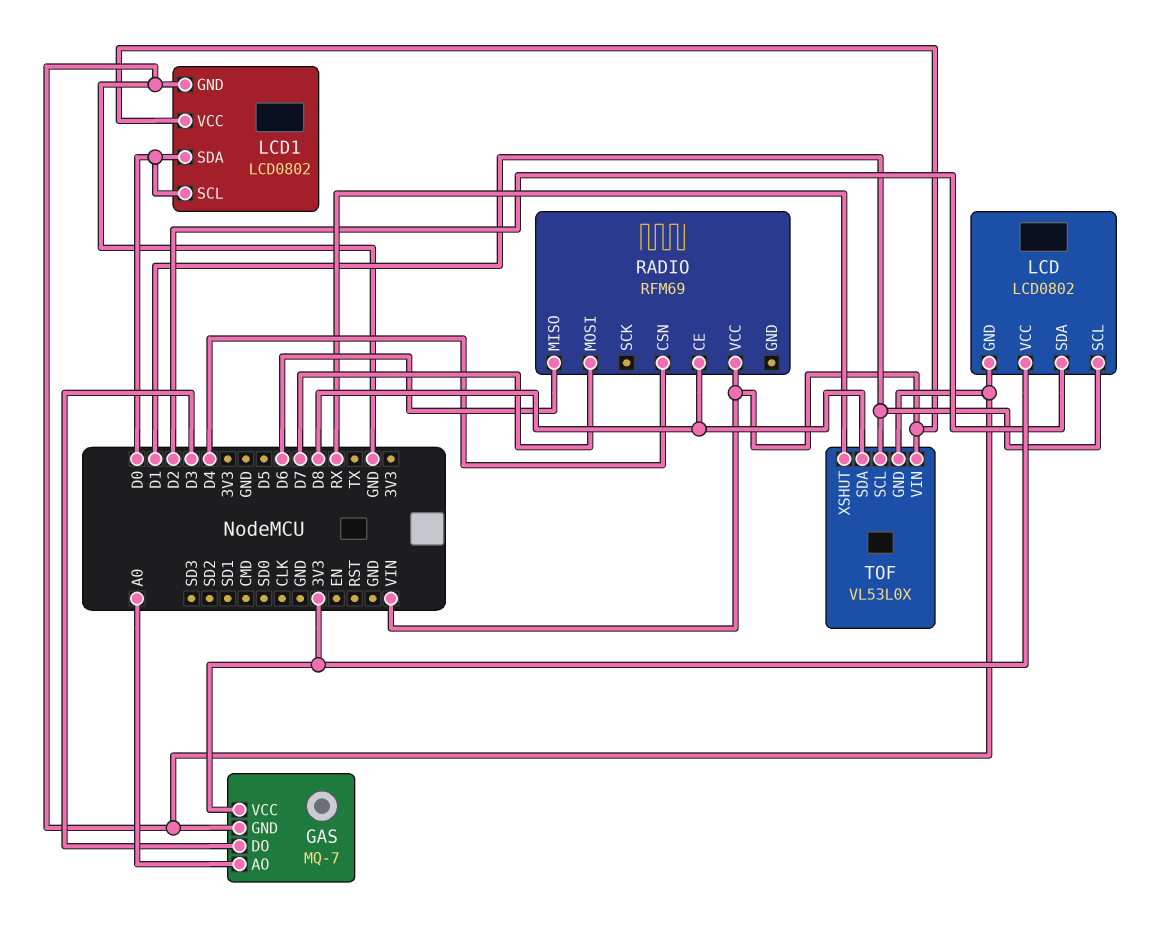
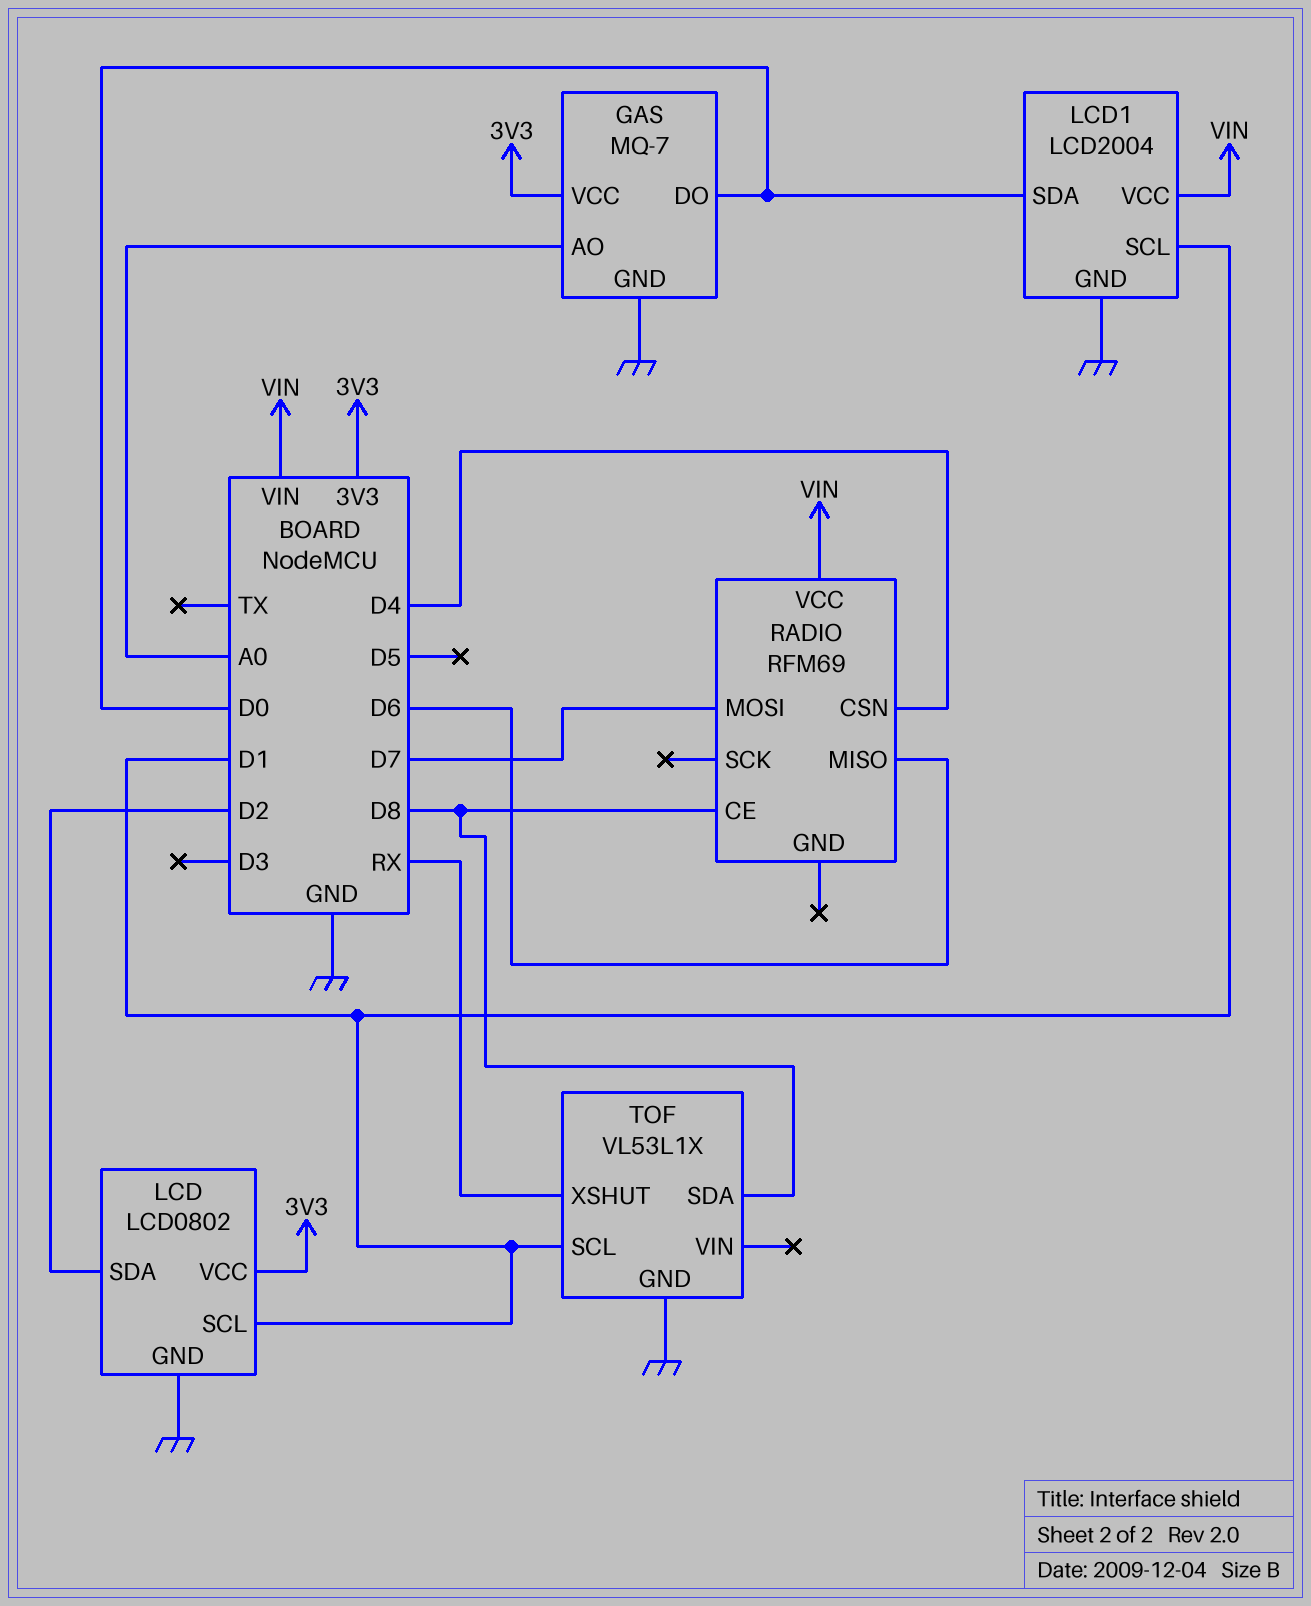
GAS pin DO: D3 -> D0
LCD1: LCD0802 -> LCD2004
LCD1 pin SCL: D0 -> D1
TOF: VL53L0X -> VL53L1X
TOF pin VIN: VIN -> none

